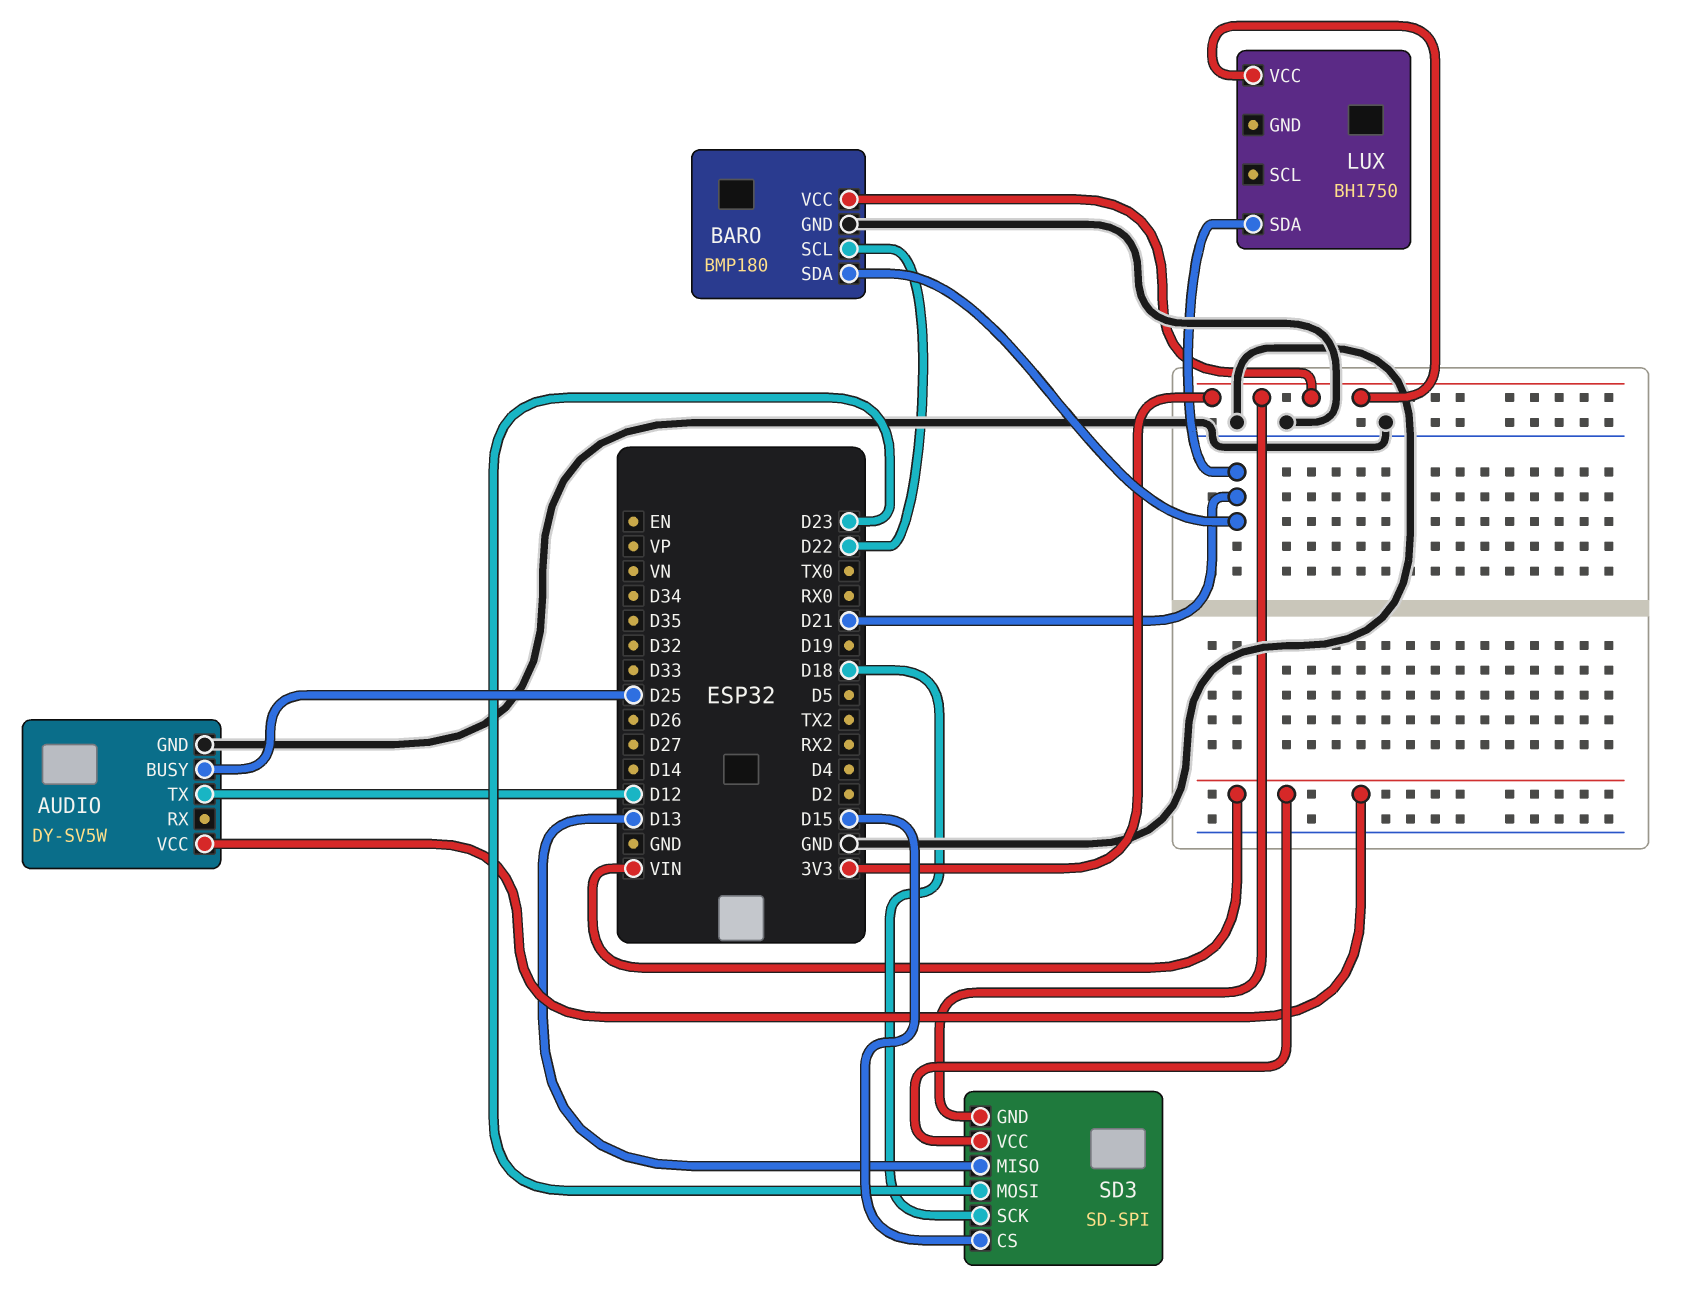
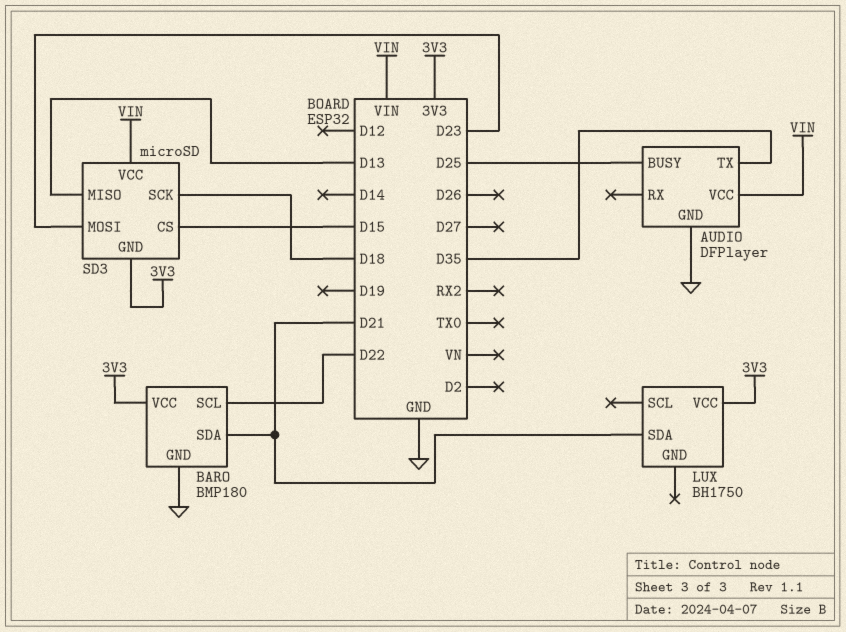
AUDIO: DY-SV5W -> DFPlayer
AUDIO pin TX: D12 -> D35
SD3: SD-SPI -> microSD

